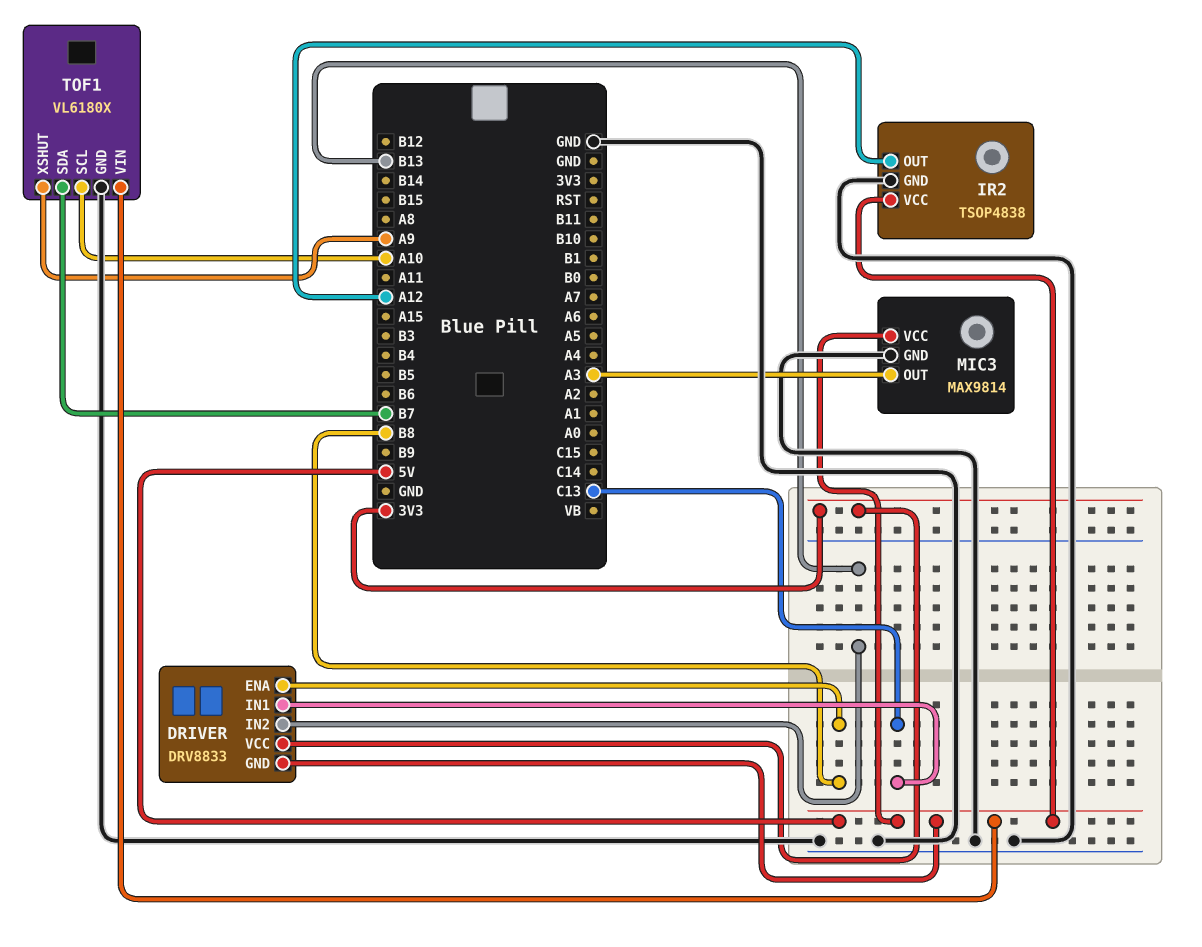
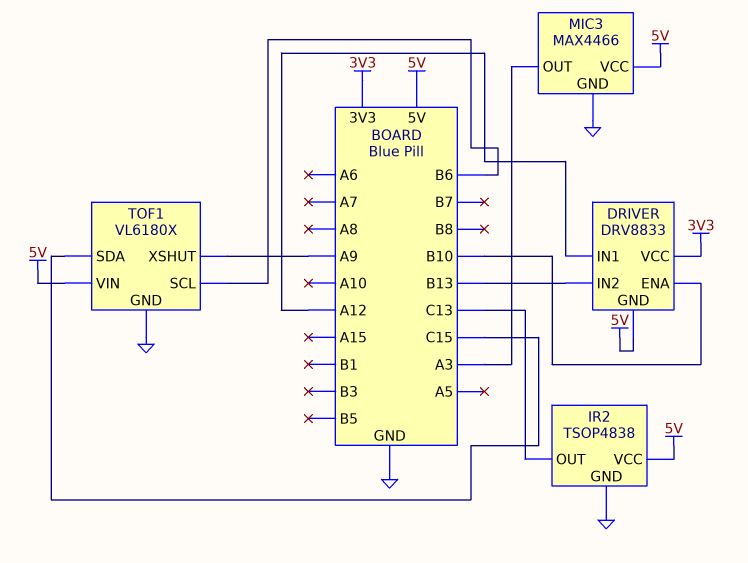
DRIVER pin ENA: B8 -> B10
DRIVER pin IN1: C13 -> A12
IR2 pin OUT: A12 -> C13
MIC3: MAX9814 -> MAX4466
TOF1 pin SCL: A10 -> B6
TOF1 pin SDA: B7 -> C15

